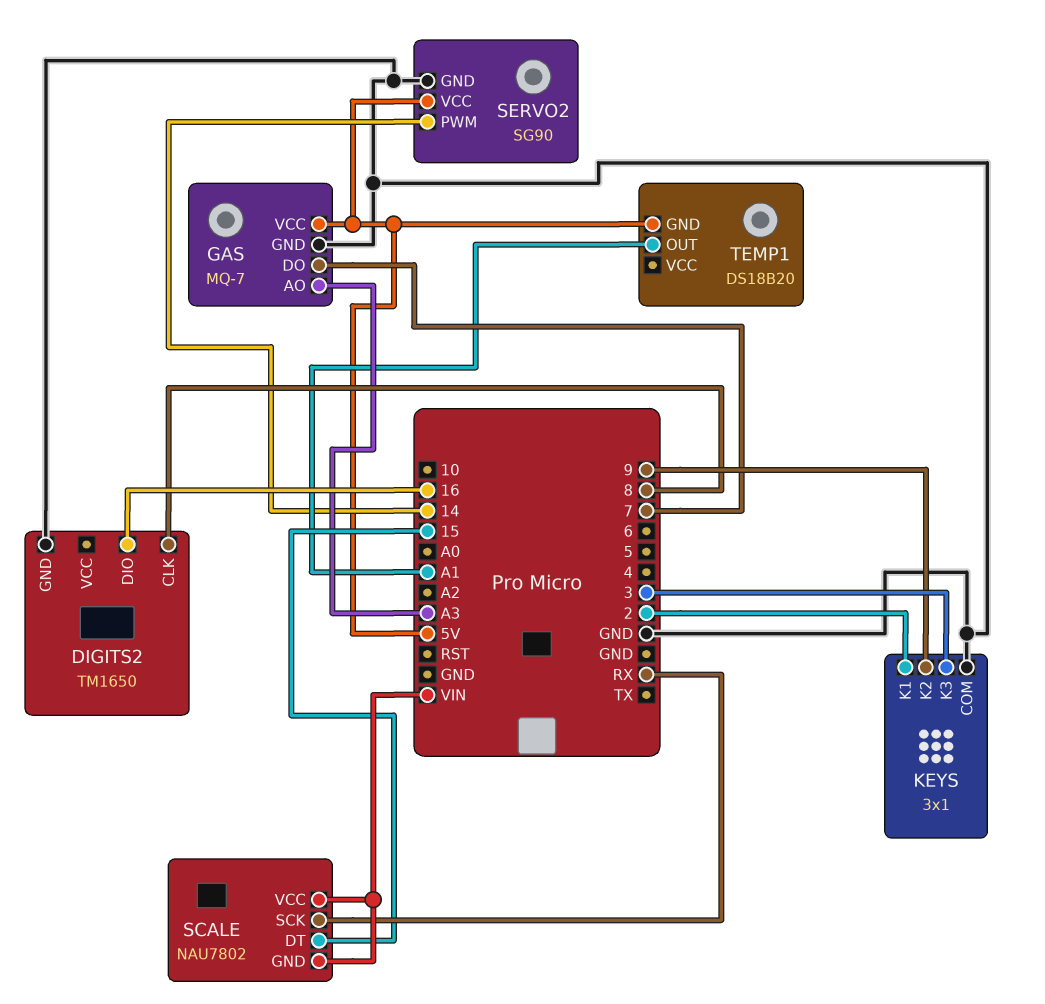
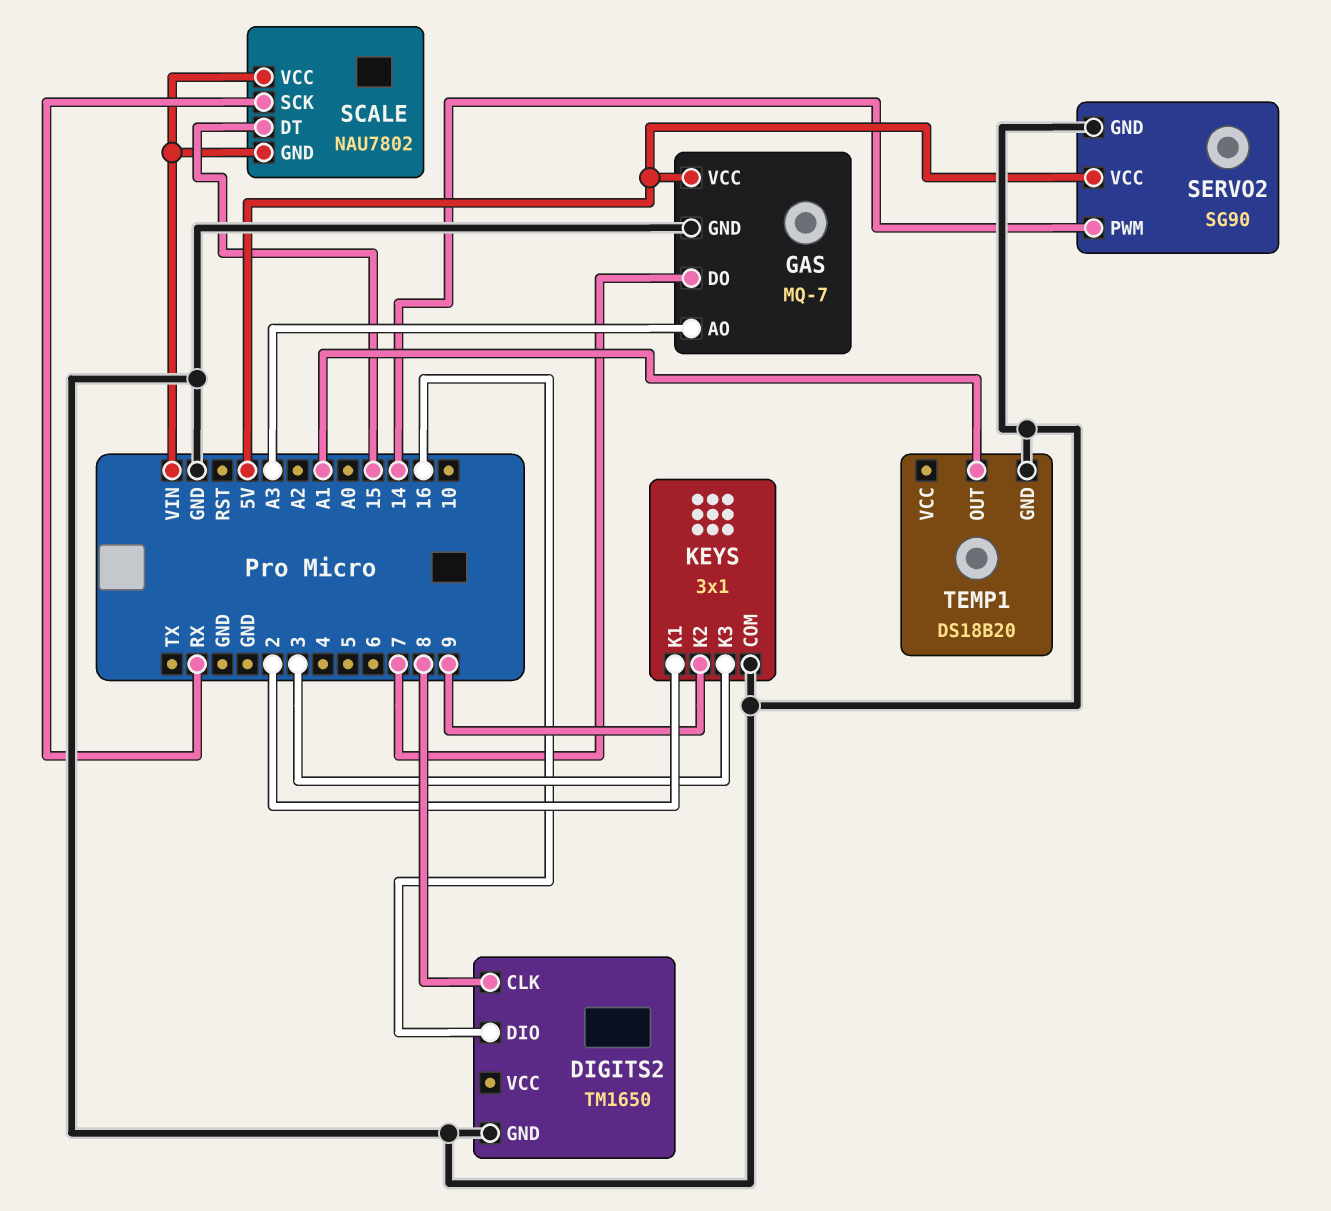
TEMP1 pin GND: 5V -> GND

